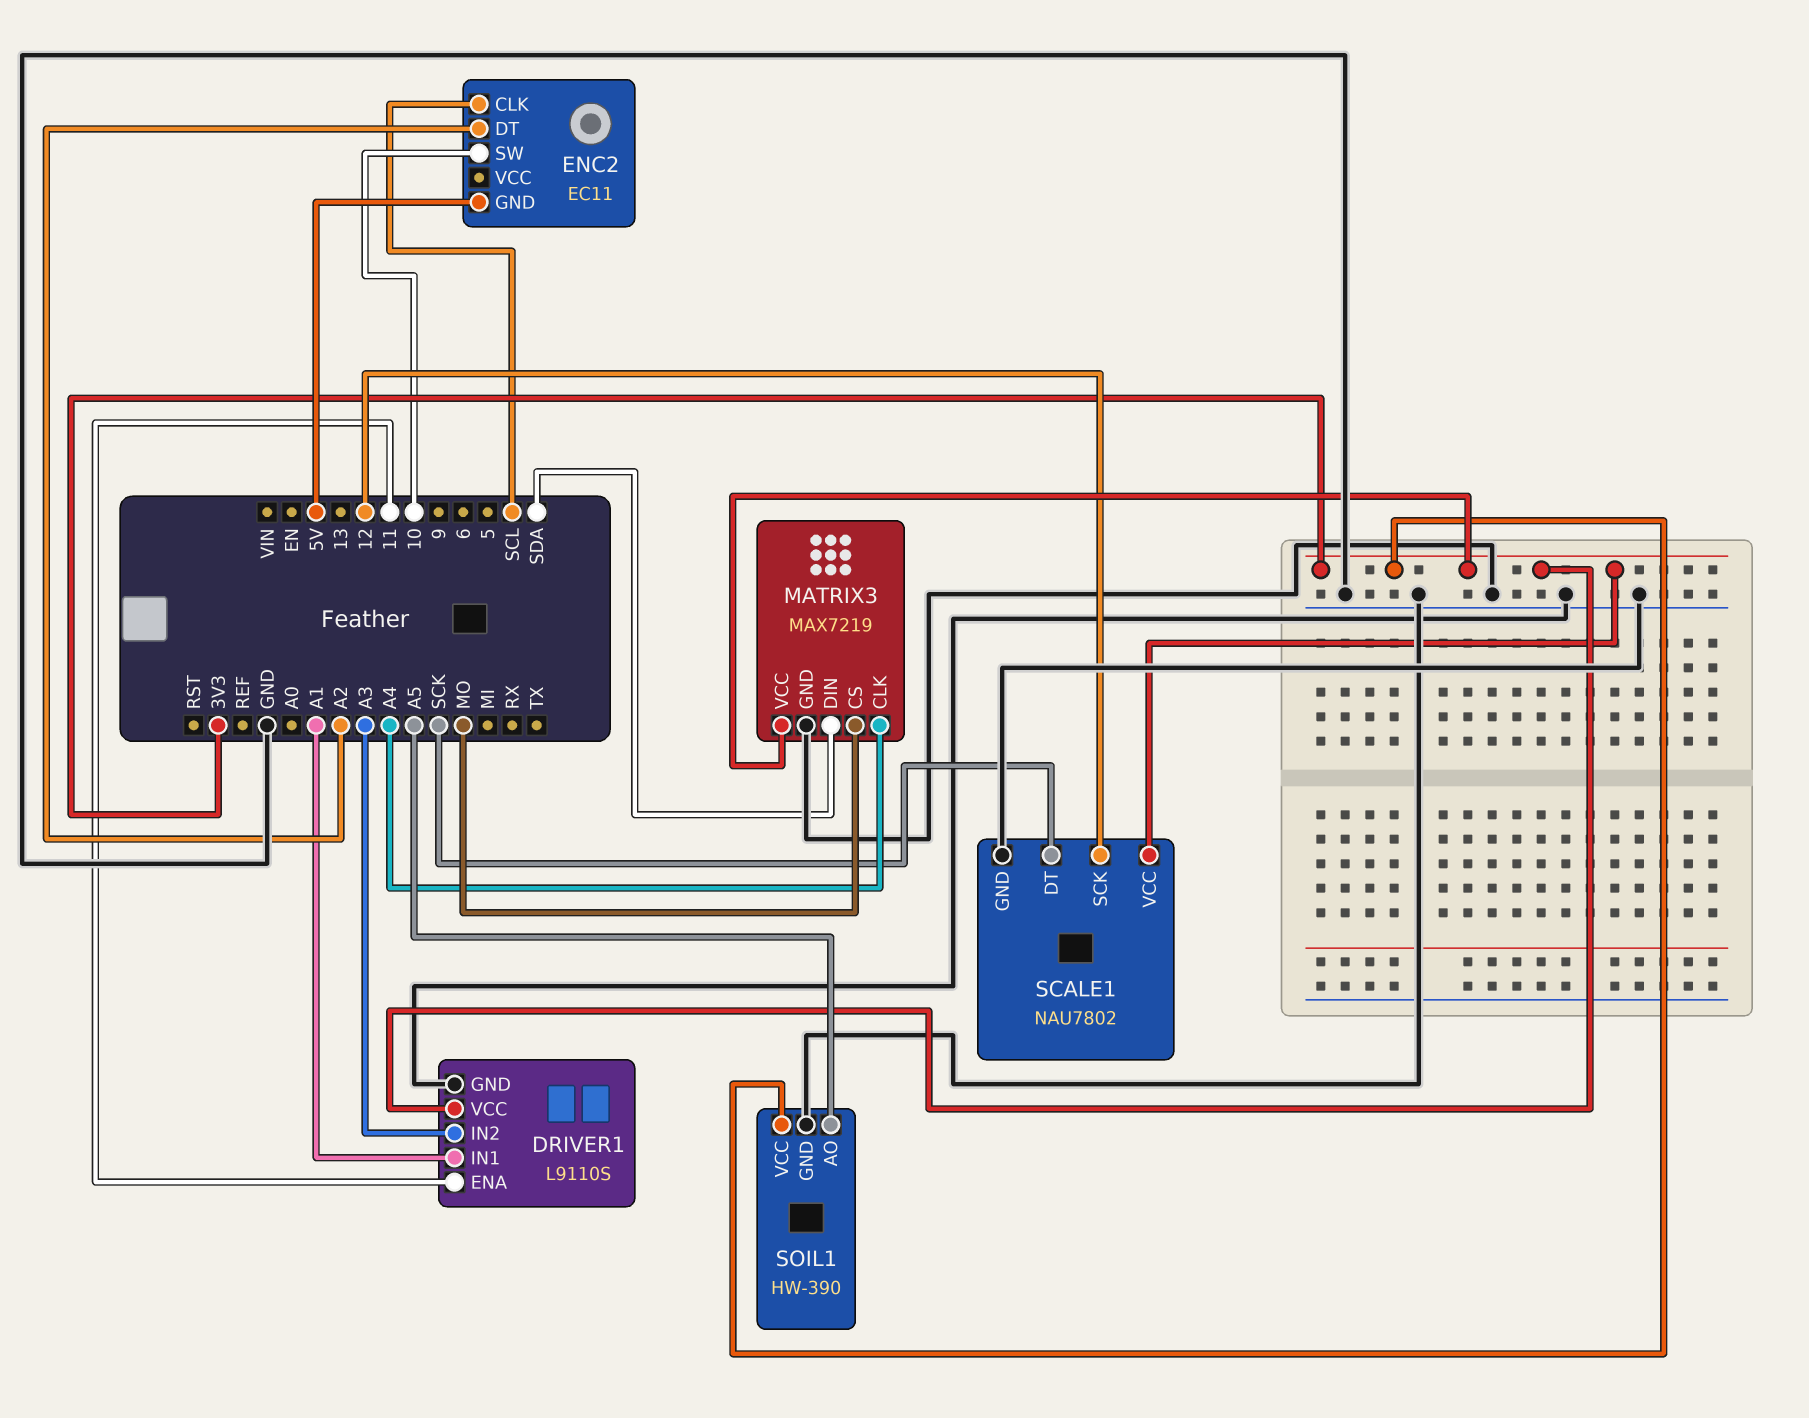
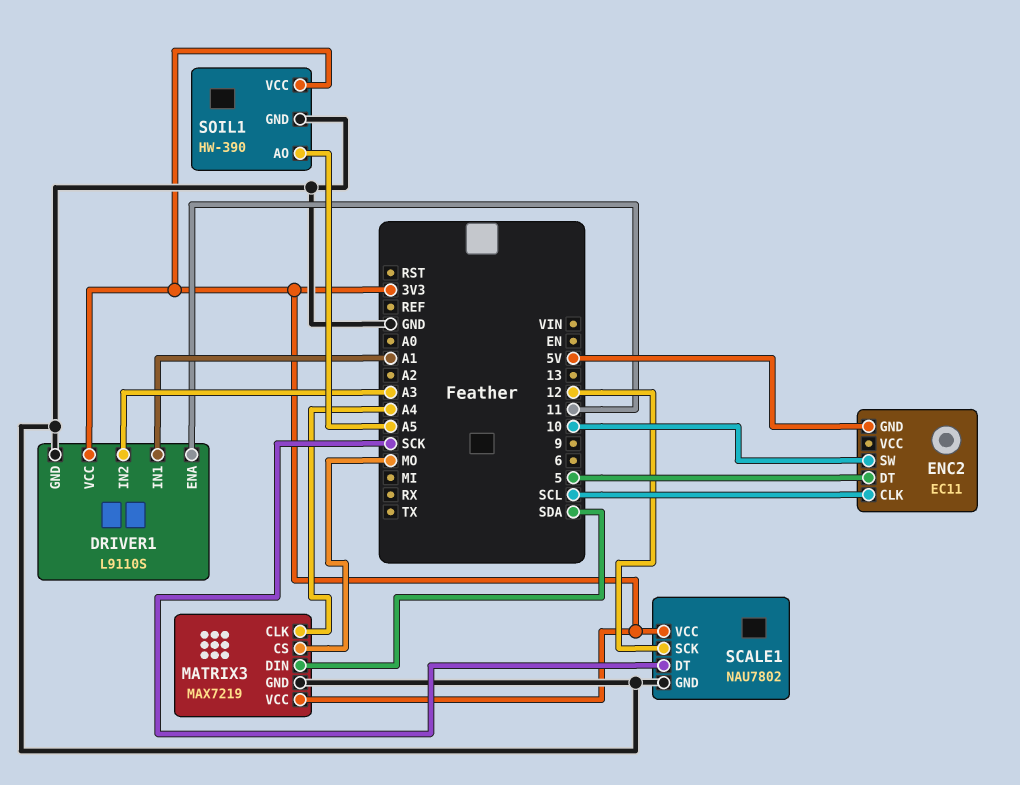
ENC2 pin DT: A2 -> 5

